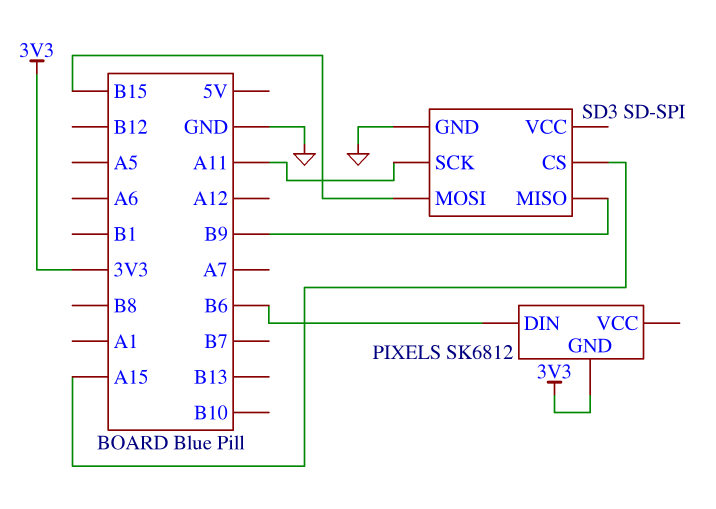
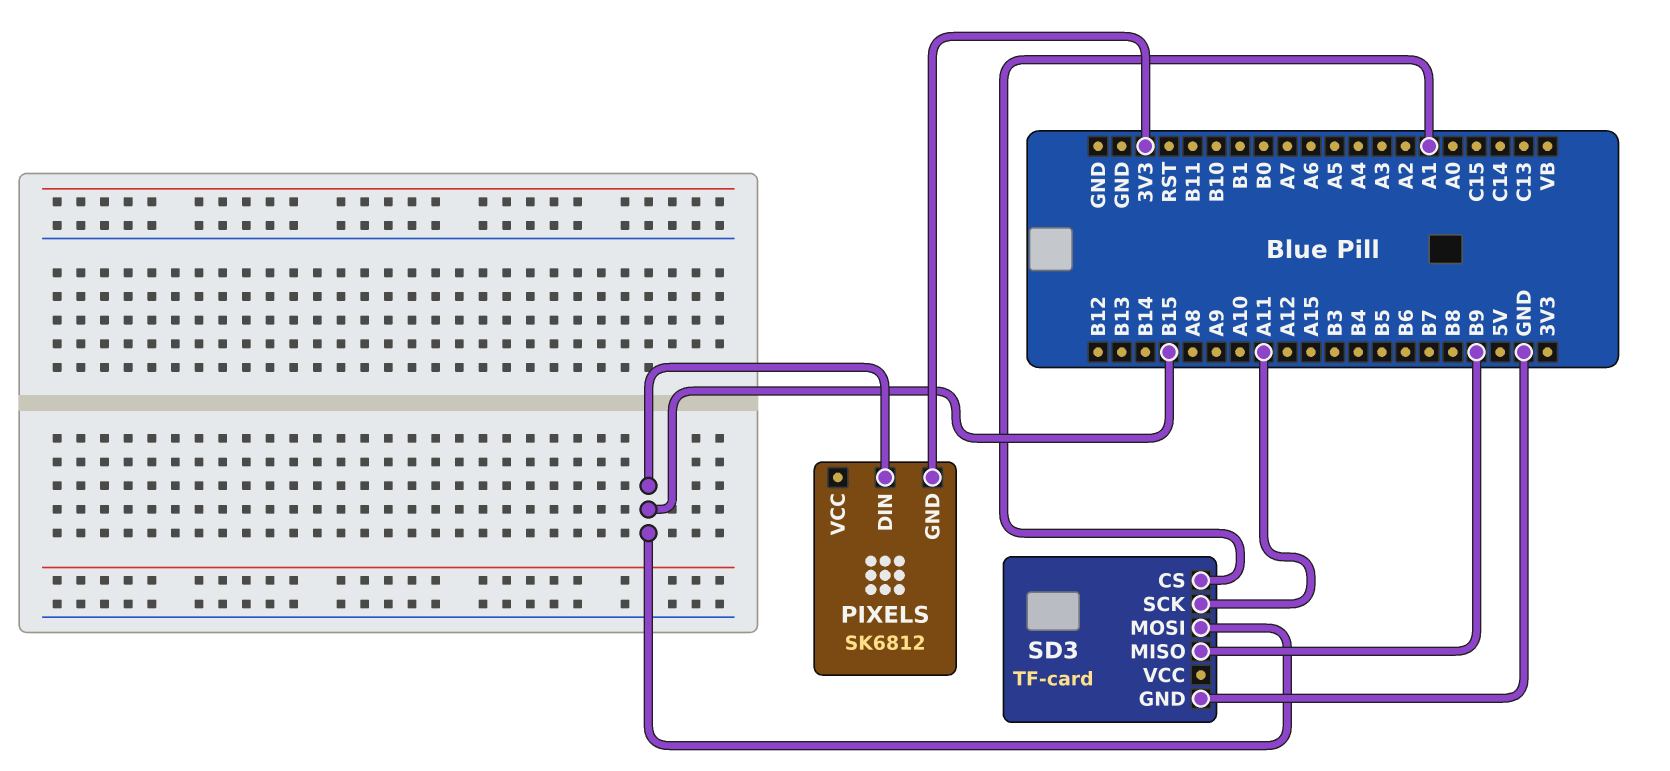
PIXELS pin DIN: B6 -> B15
SD3: SD-SPI -> TF-card
SD3 pin CS: A15 -> A1

